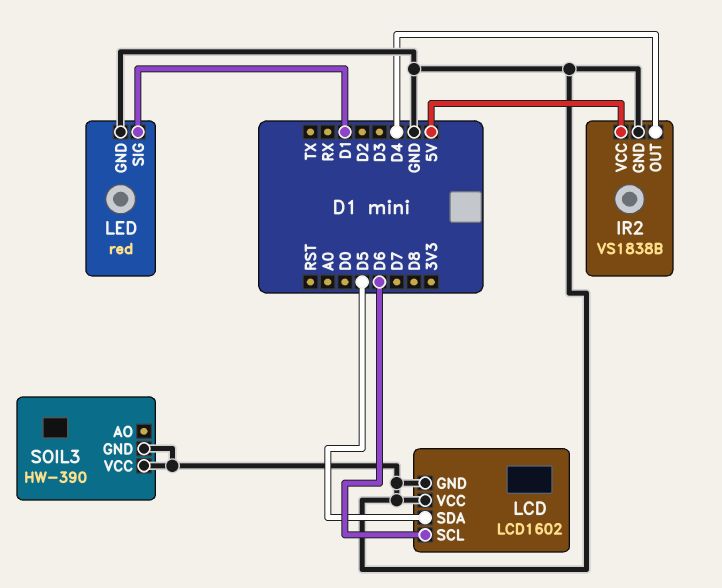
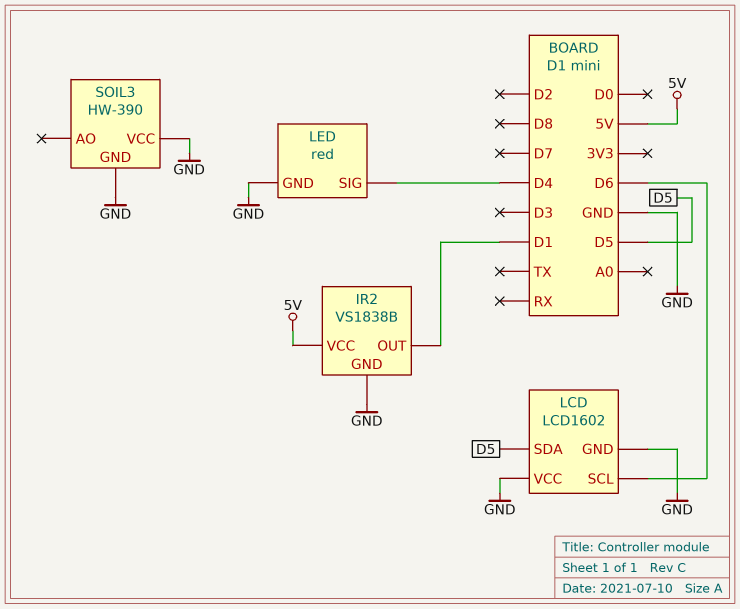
IR2 pin OUT: D4 -> D1
LED pin SIG: D1 -> D4

